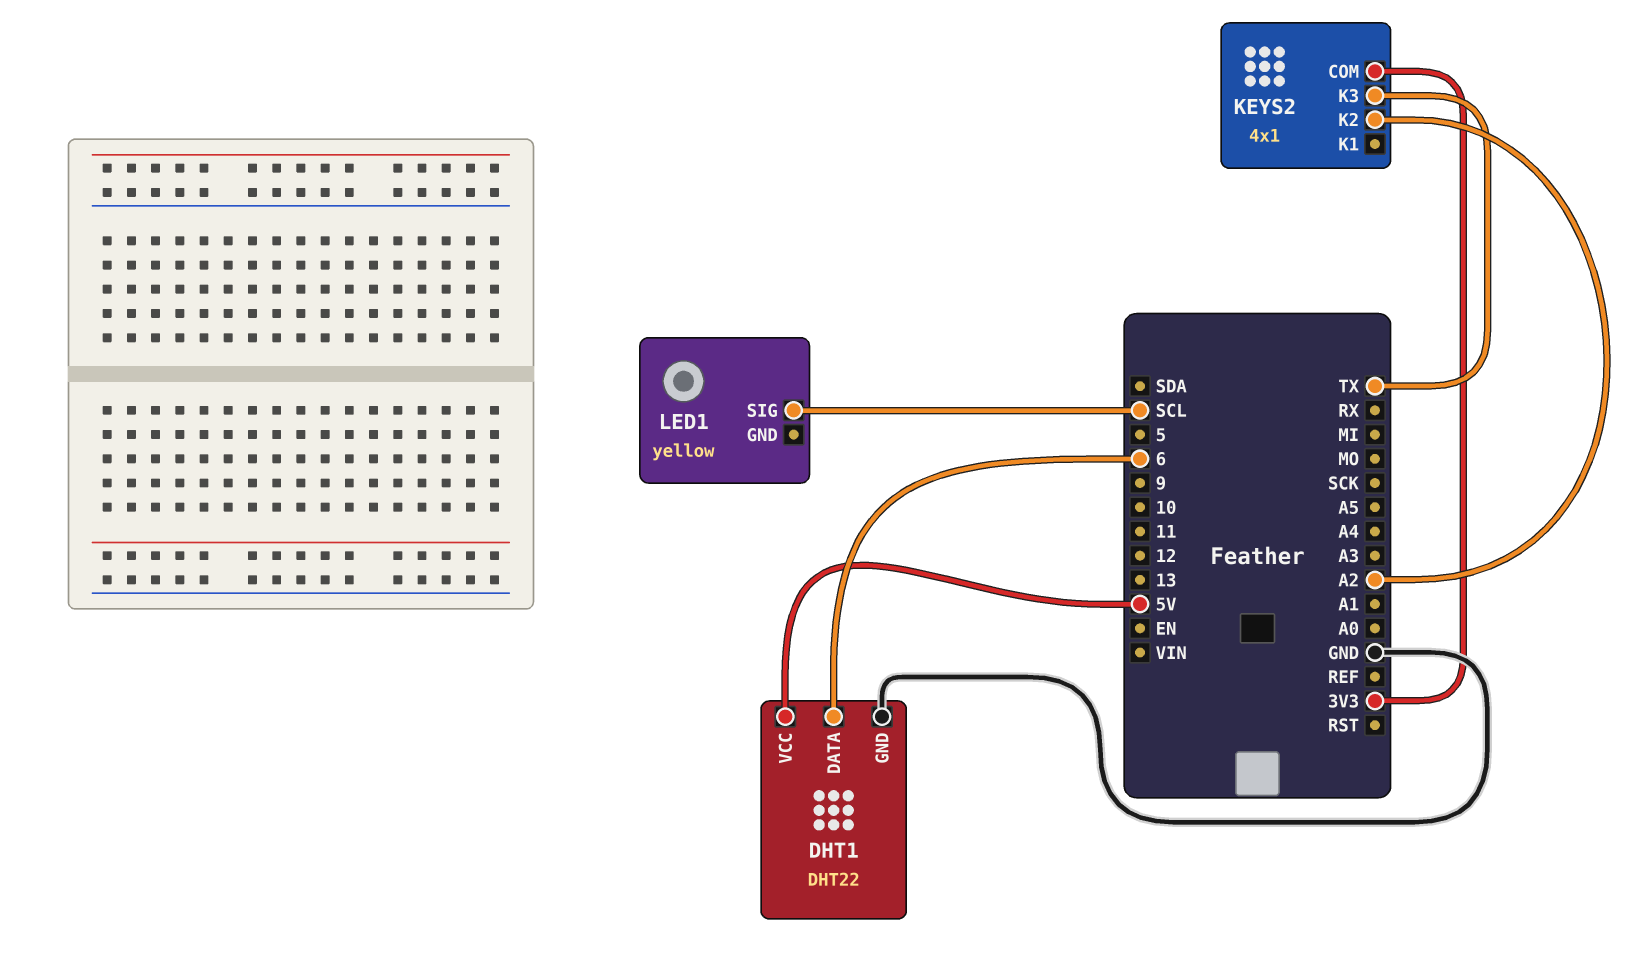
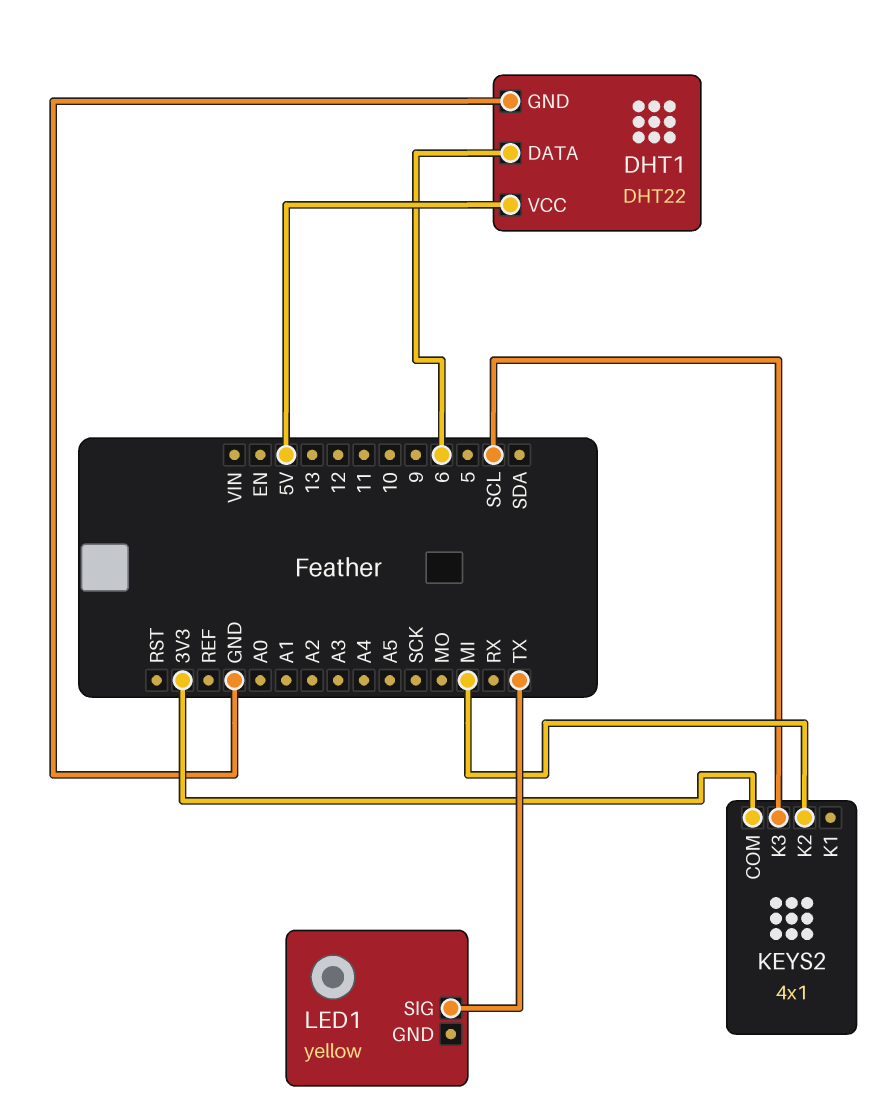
KEYS2 pin K2: A2 -> MI
KEYS2 pin K3: TX -> SCL
LED1 pin SIG: SCL -> TX

